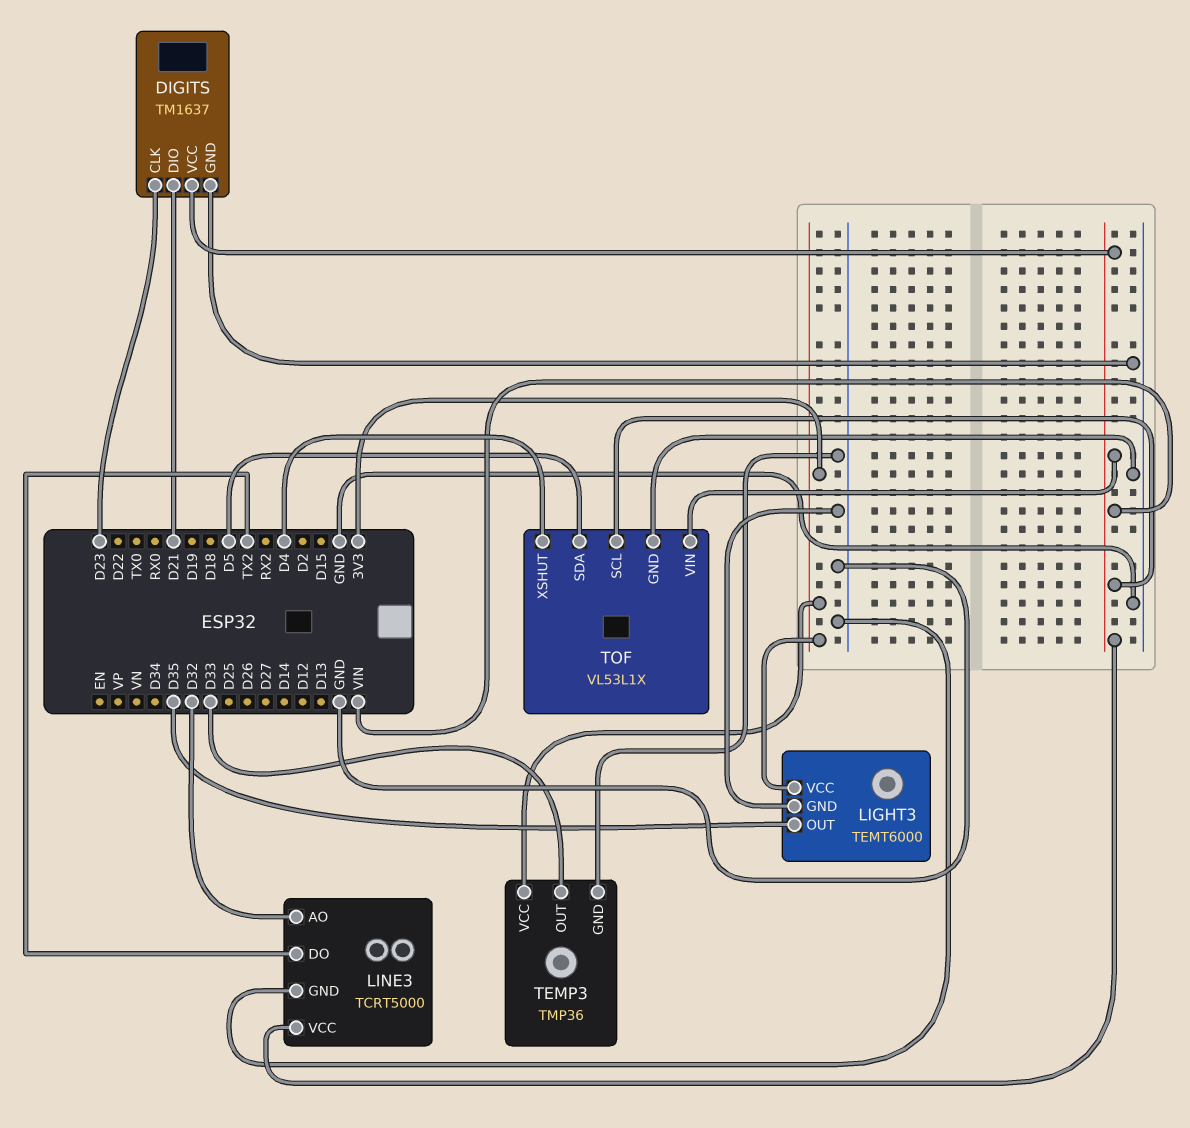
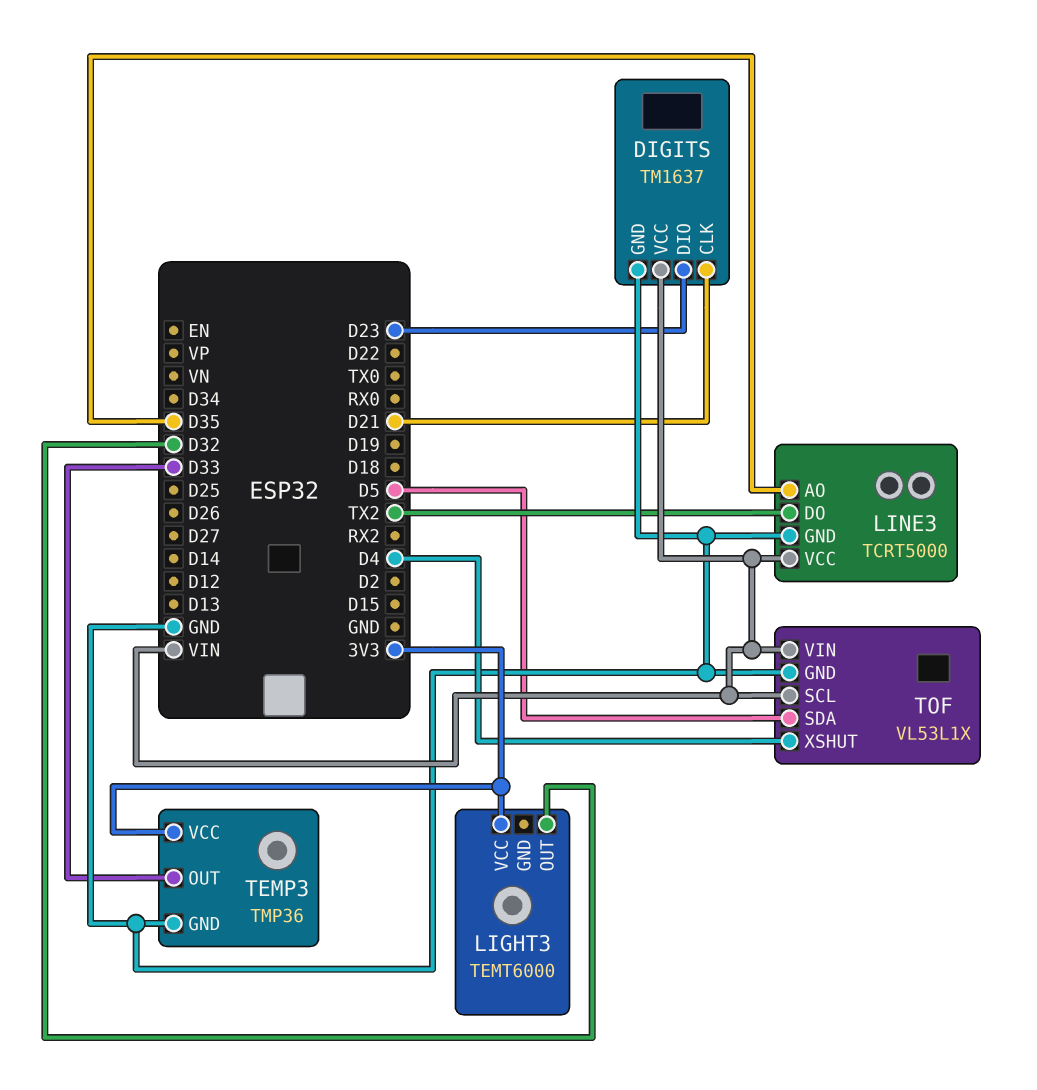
DIGITS pin CLK: D23 -> D21
DIGITS pin DIO: D21 -> D23
LIGHT3 pin GND: GND -> none
LIGHT3 pin OUT: D35 -> D32
LINE3 pin AO: D32 -> D35

